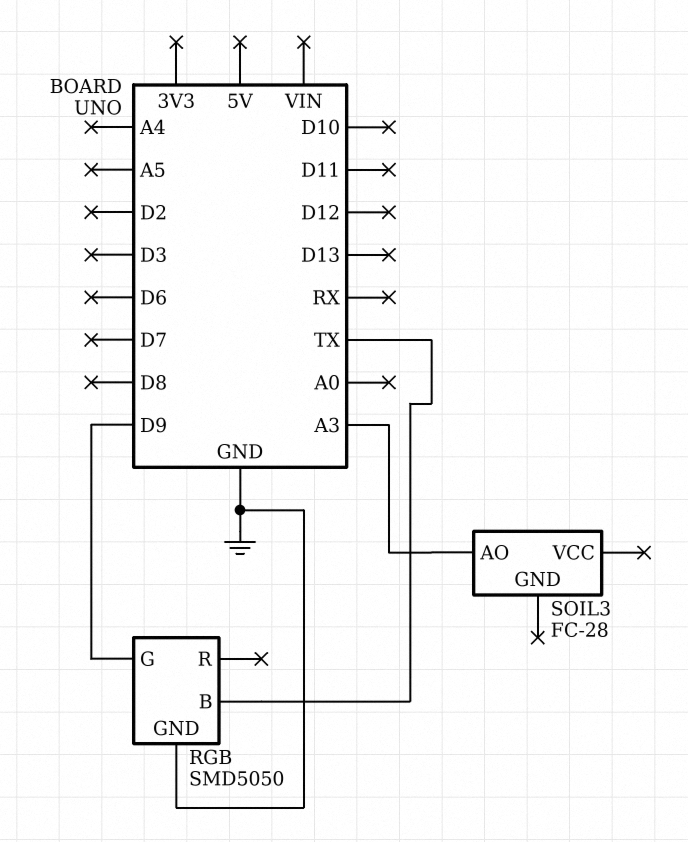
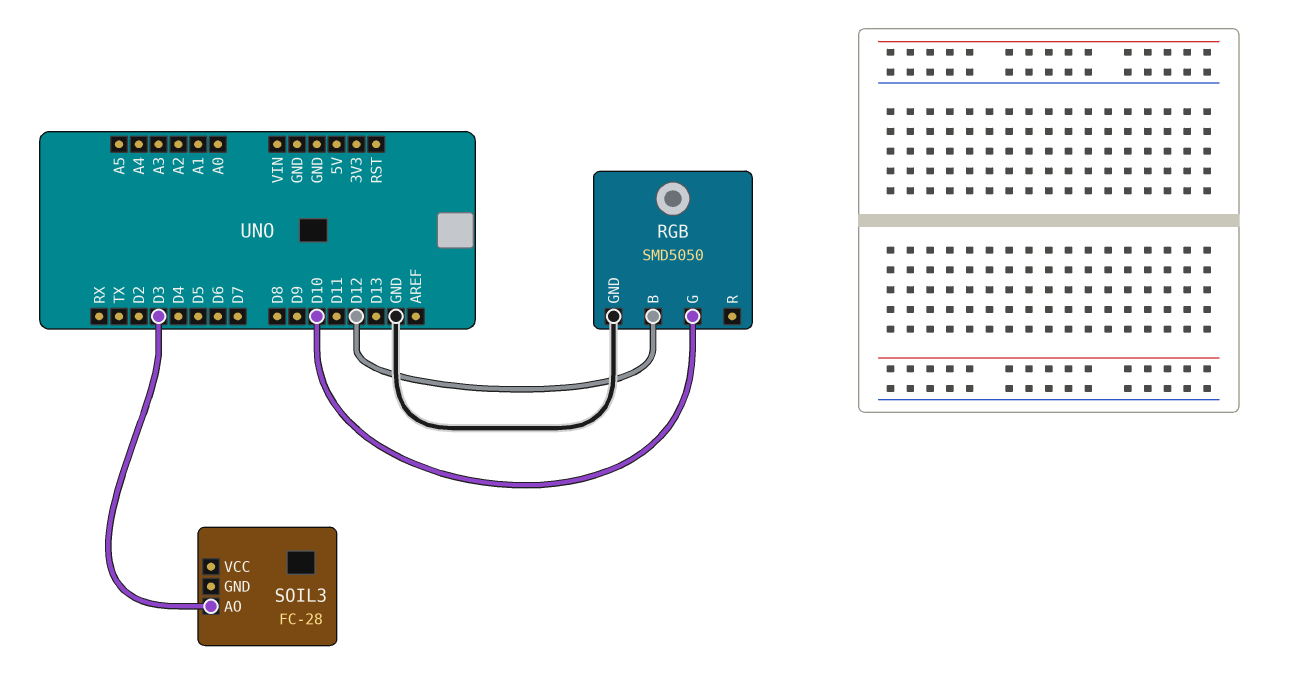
RGB pin B: TX -> D12
RGB pin G: D9 -> D10
SOIL3 pin AO: A3 -> D3

